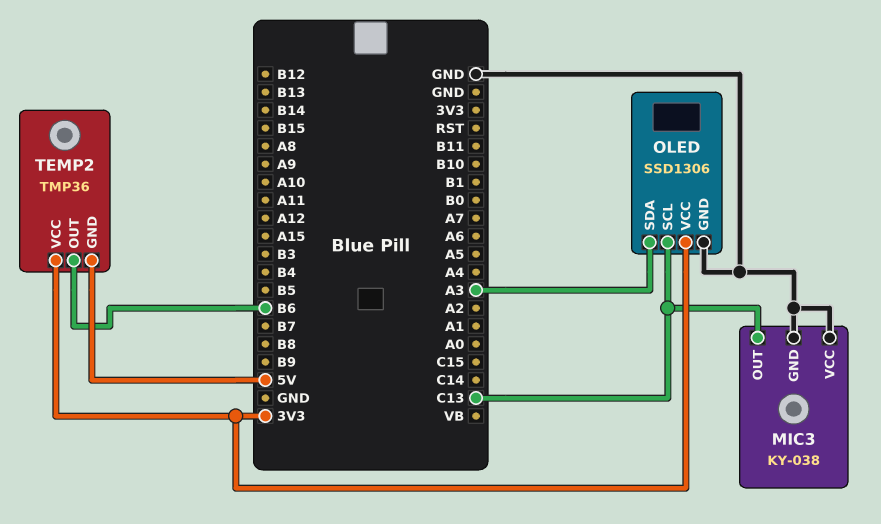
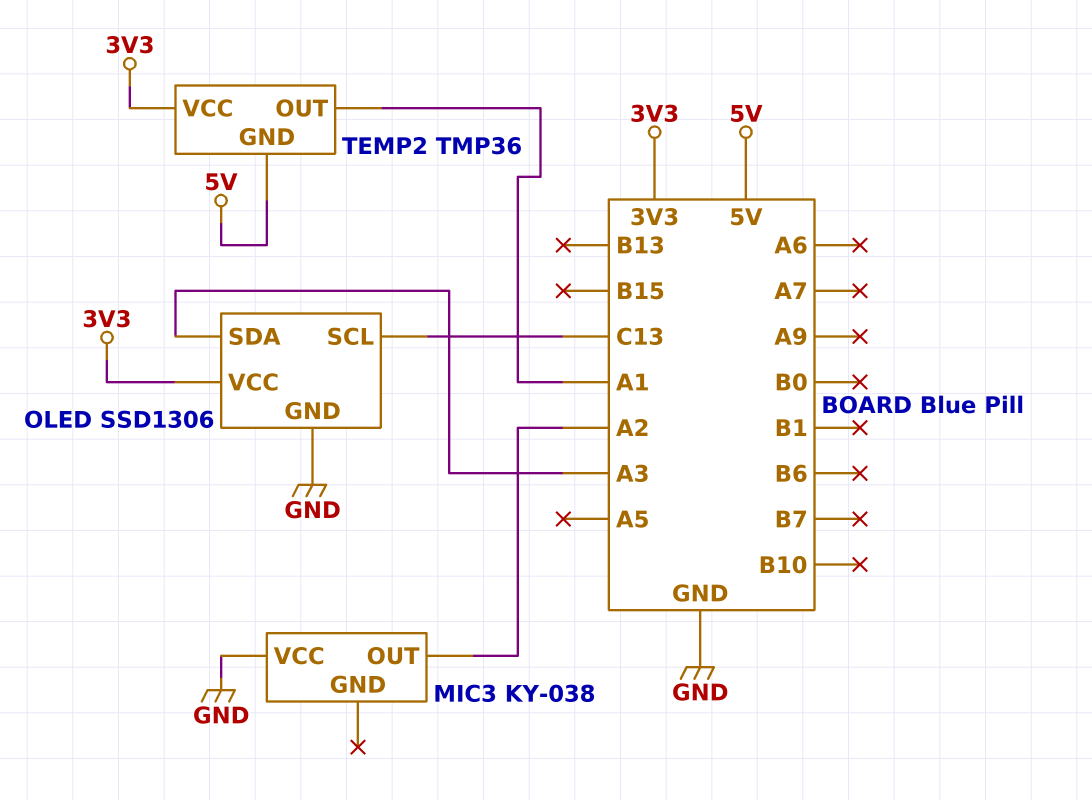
MIC3 pin GND: GND -> none
MIC3 pin OUT: C13 -> A2
TEMP2 pin OUT: B6 -> A1

